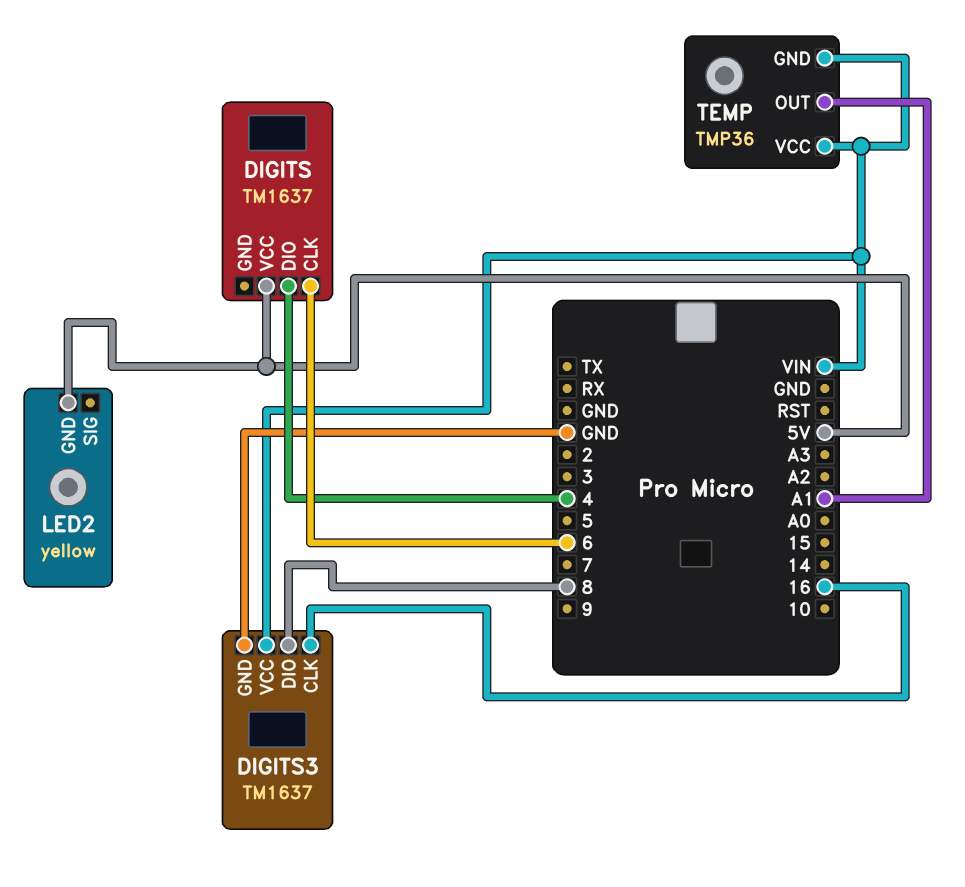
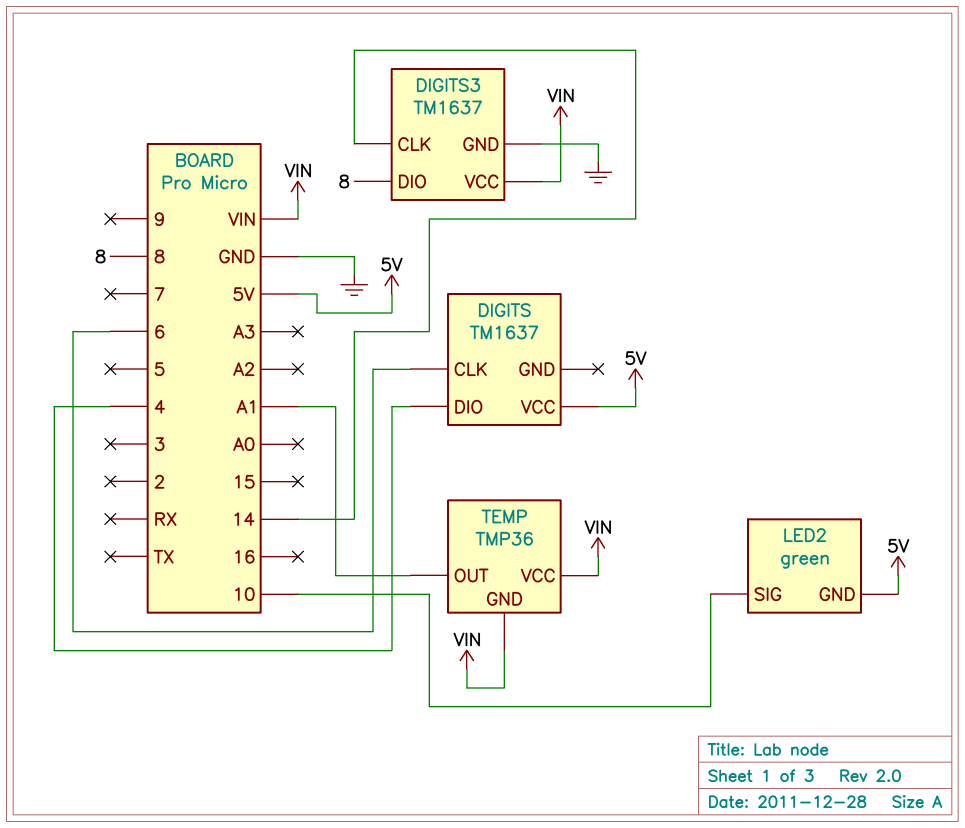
DIGITS3 pin CLK: 16 -> 14
LED2: yellow -> green
LED2 pin SIG: none -> 10

